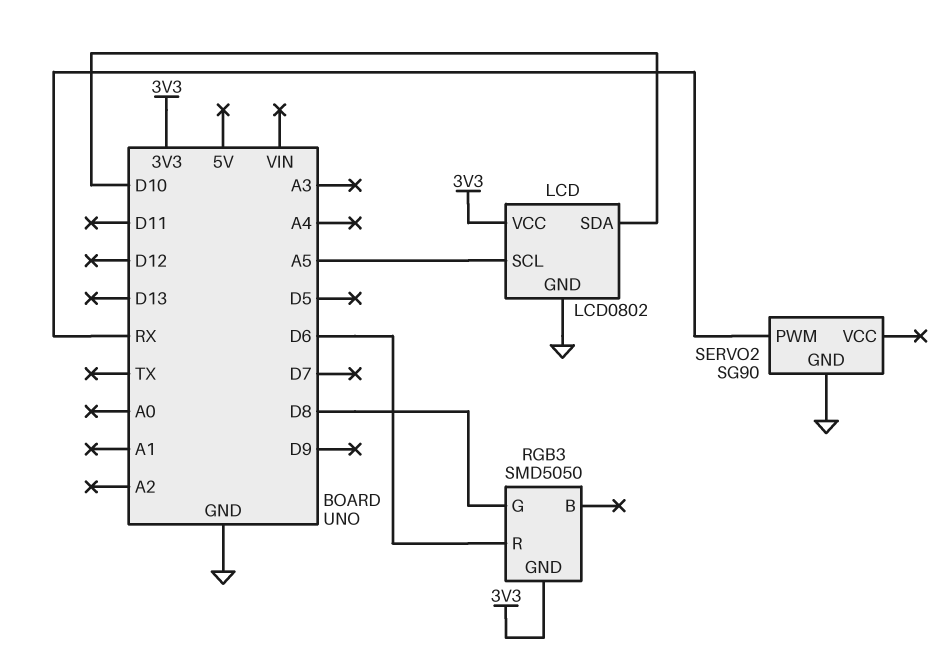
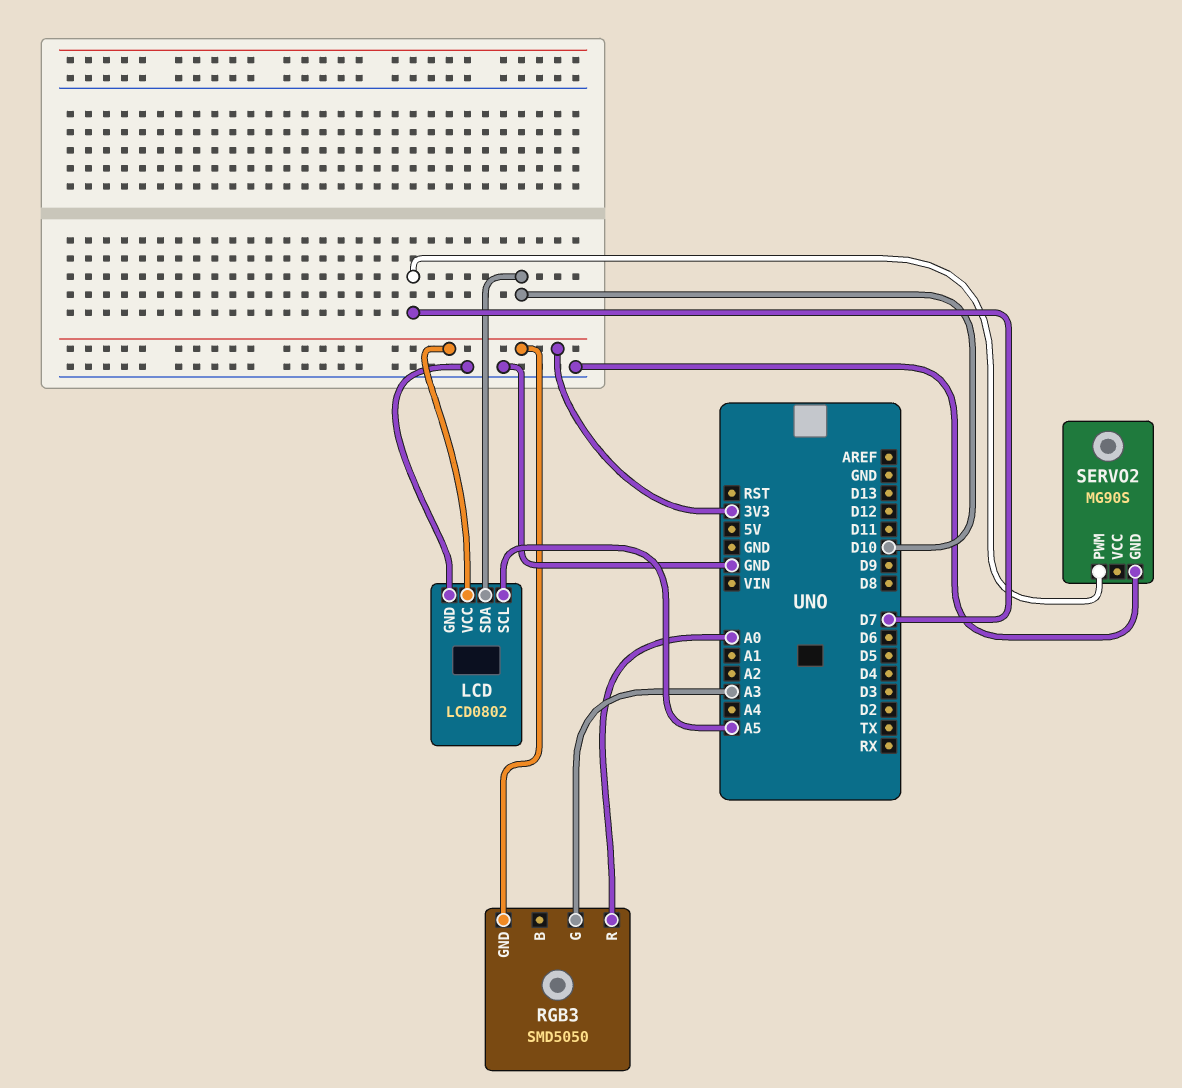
RGB3 pin G: D8 -> A3
RGB3 pin R: D6 -> A0
SERVO2: SG90 -> MG90S
SERVO2 pin PWM: RX -> D7

